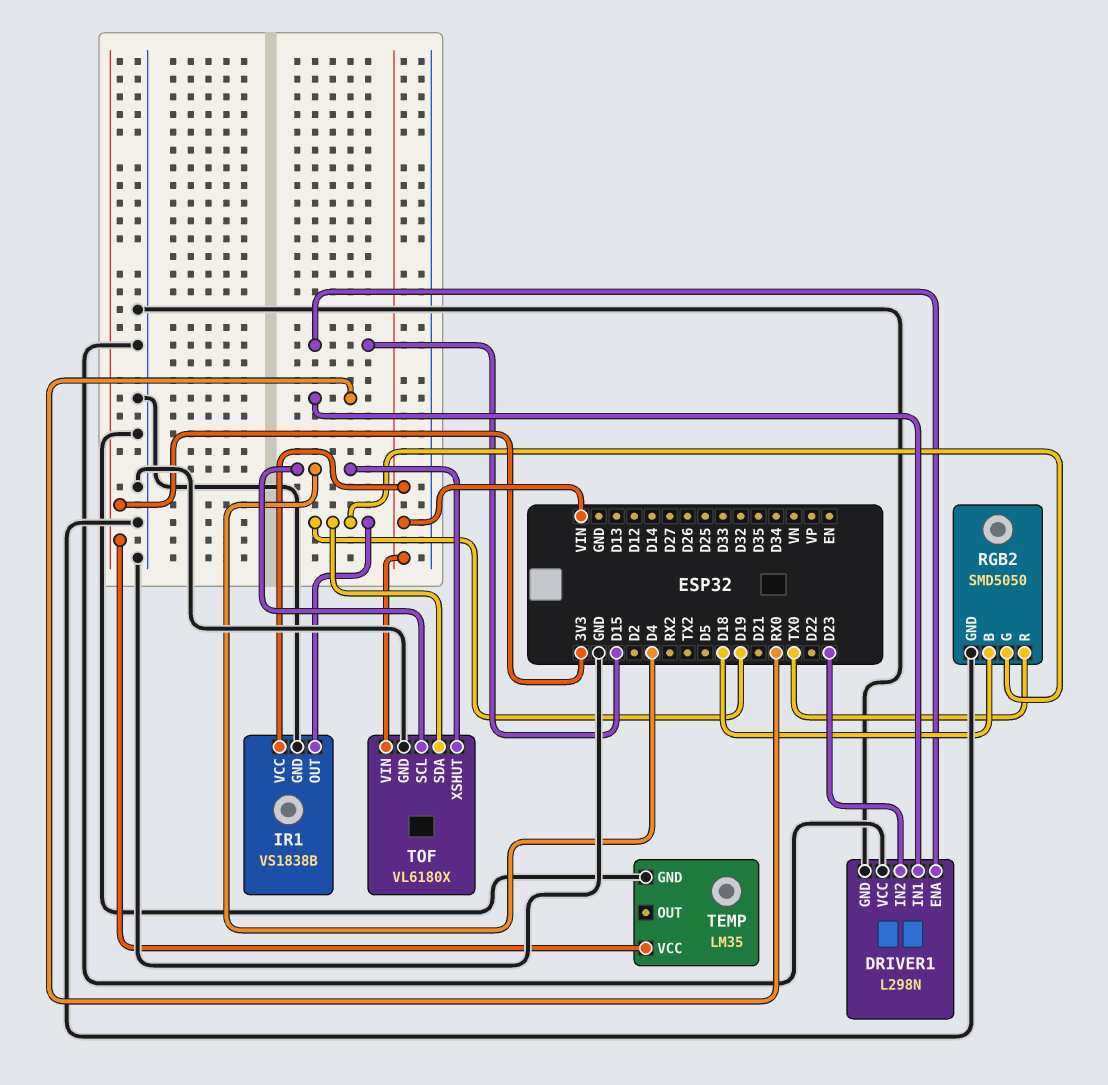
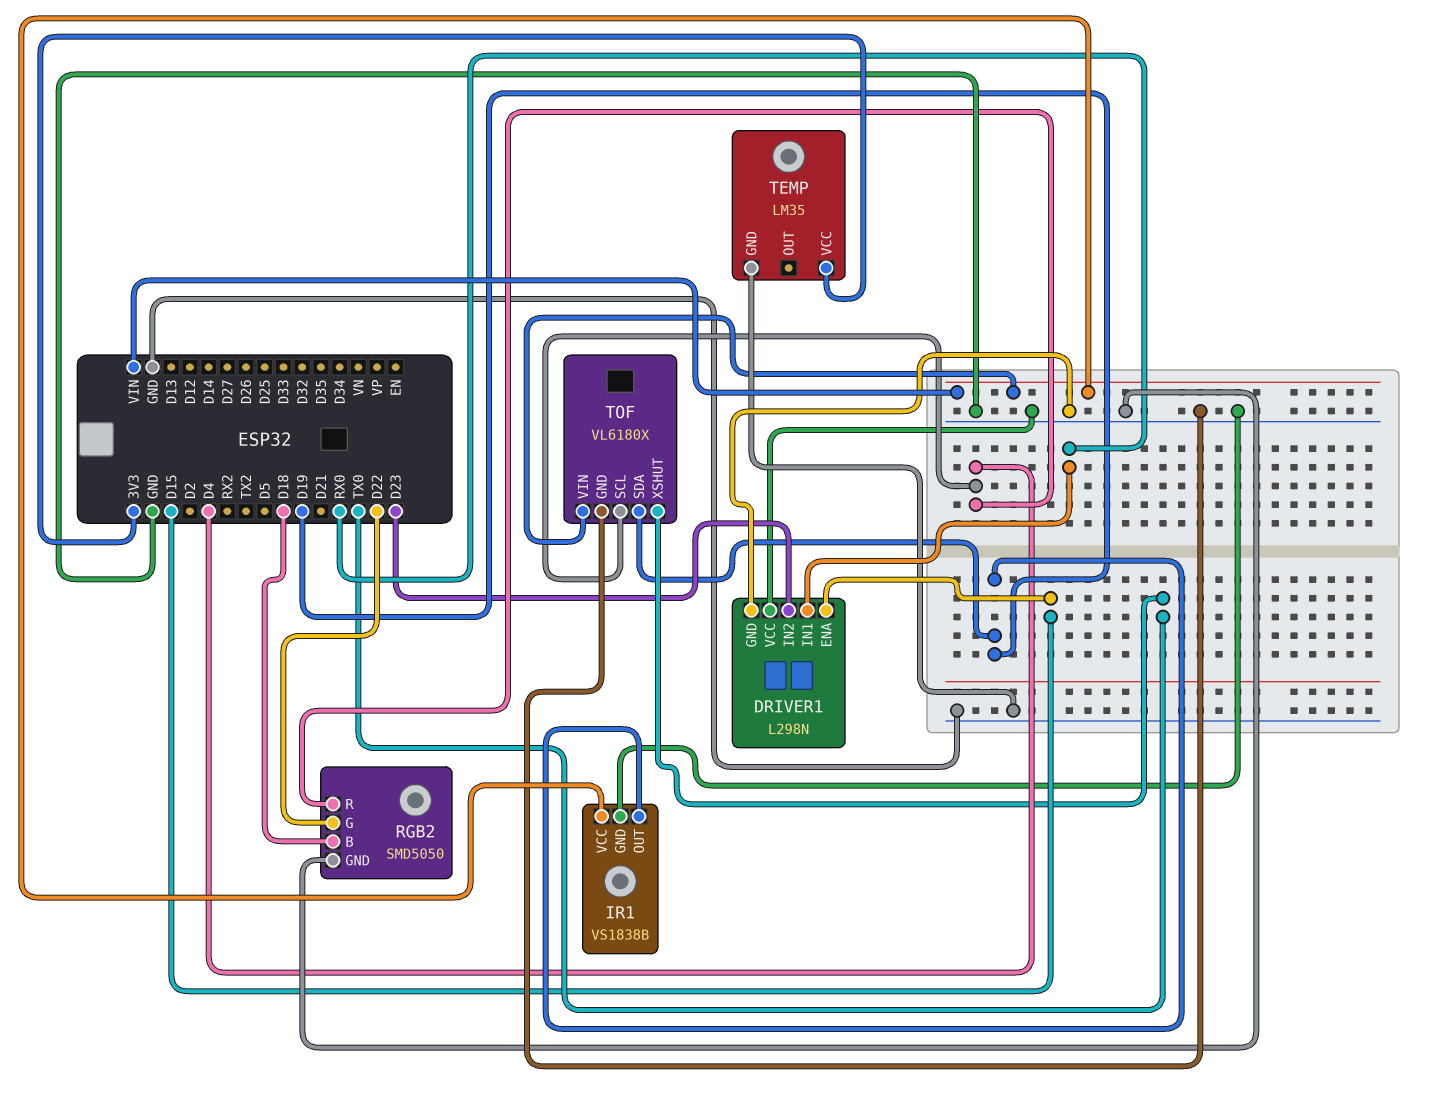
RGB2 pin G: D19 -> D22
RGB2 pin R: TX0 -> D4
TOF pin XSHUT: D4 -> TX0

